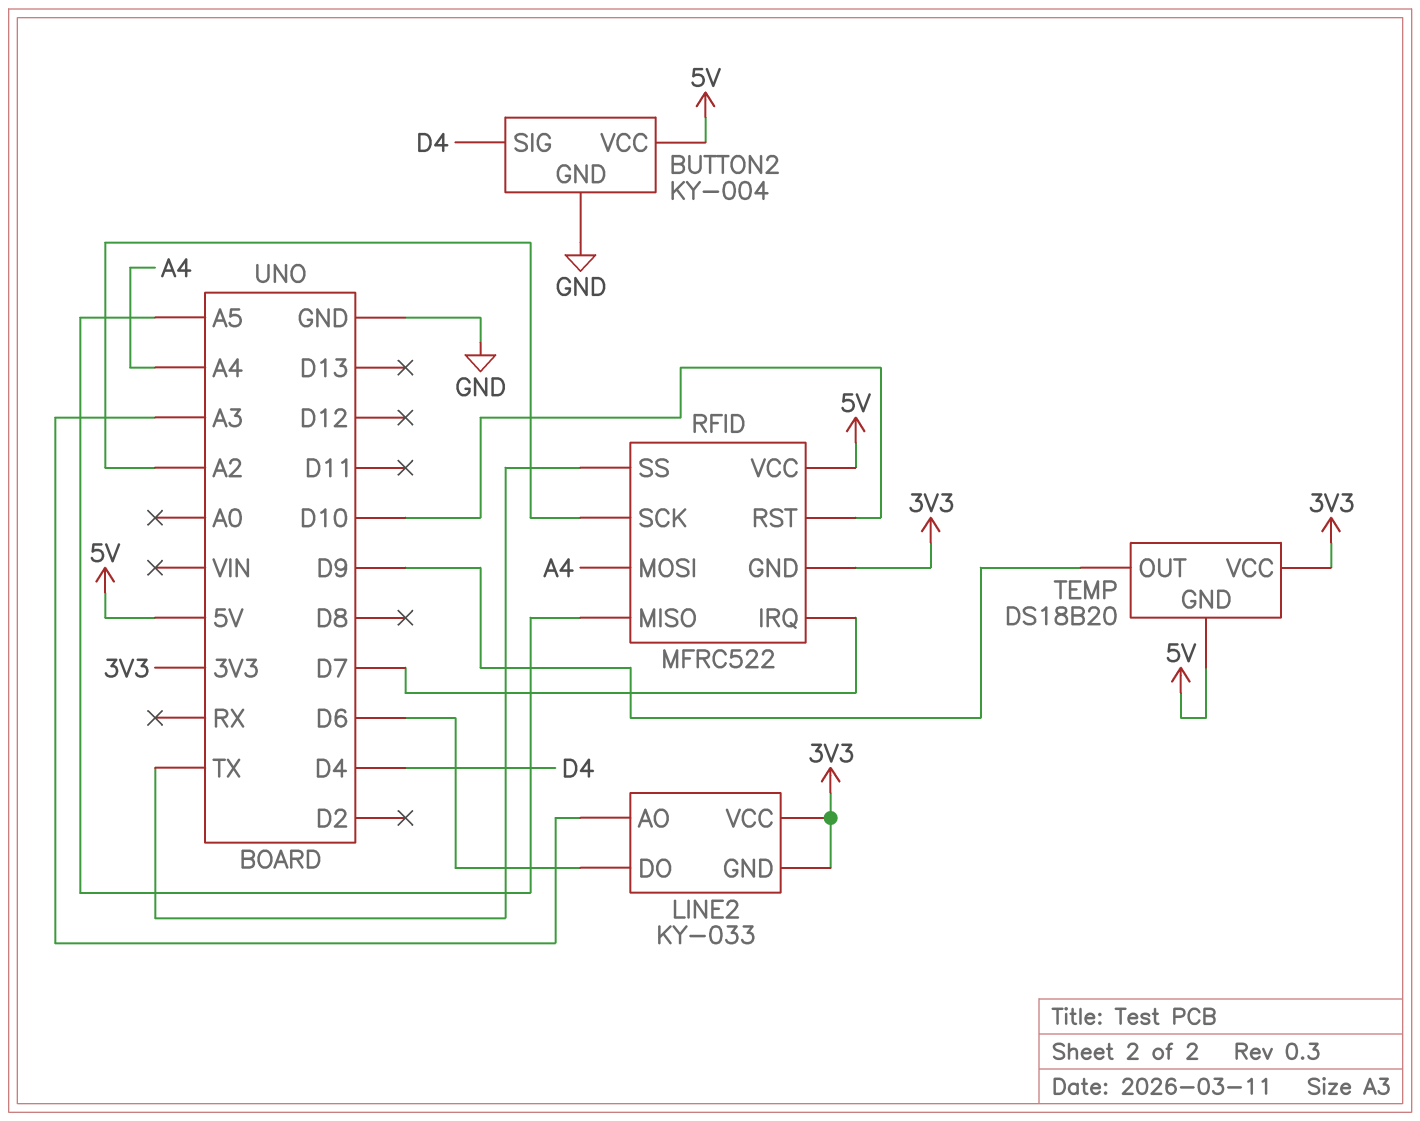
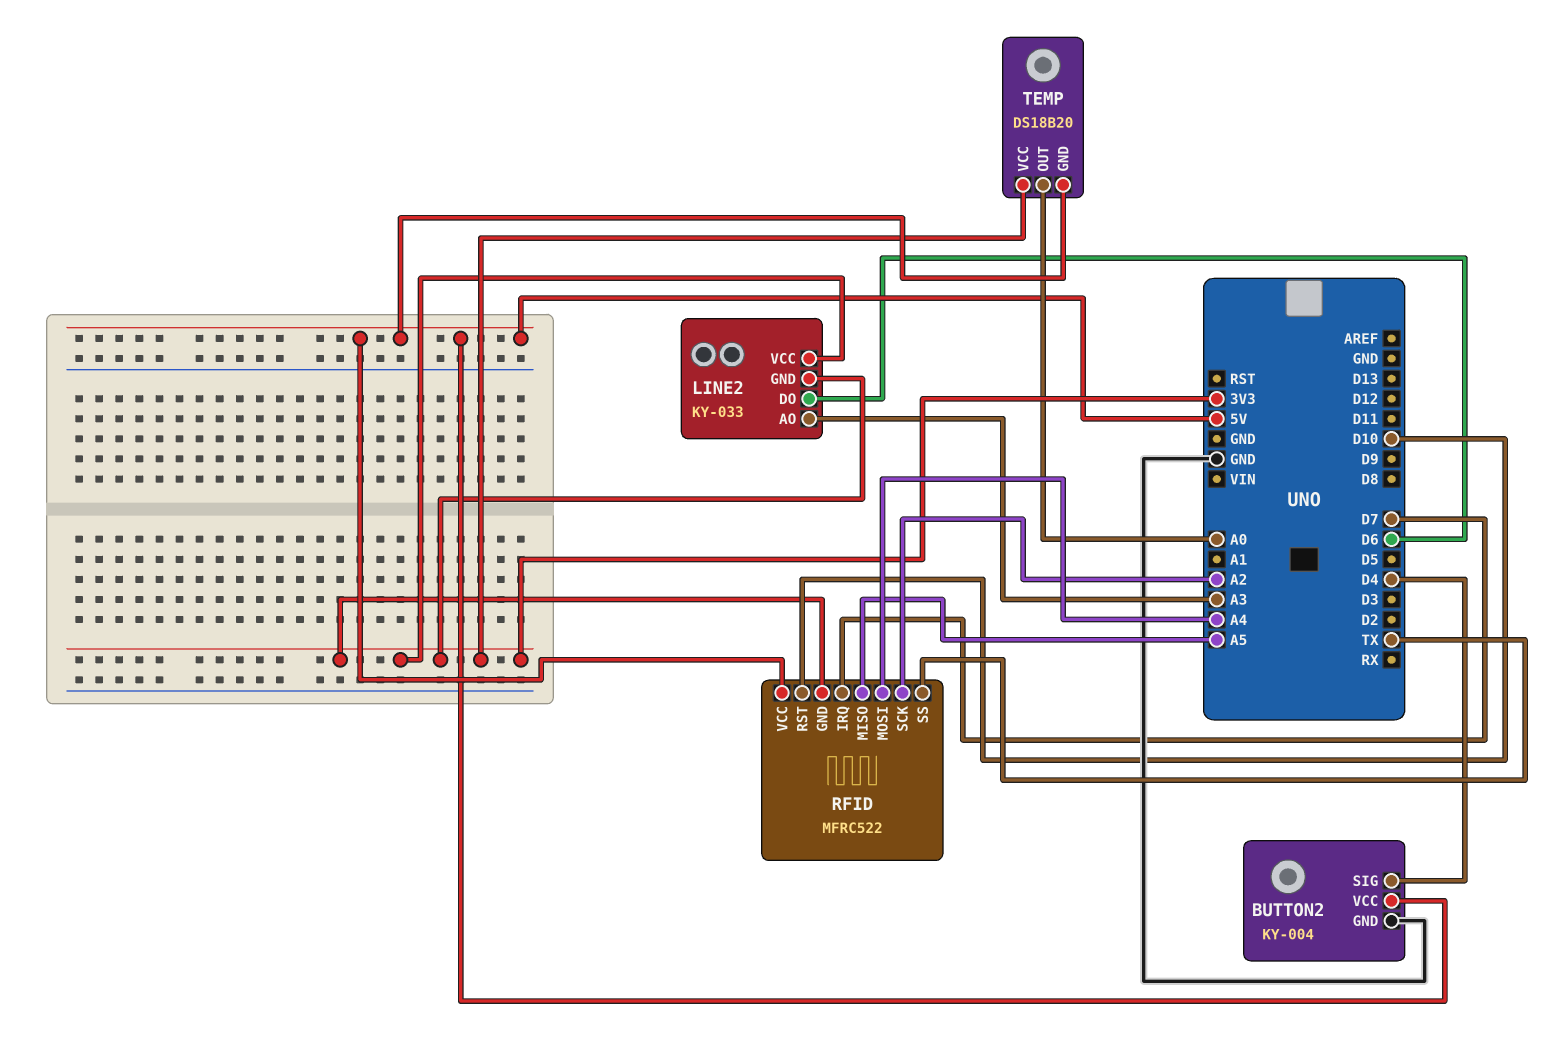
TEMP pin OUT: D9 -> A0

